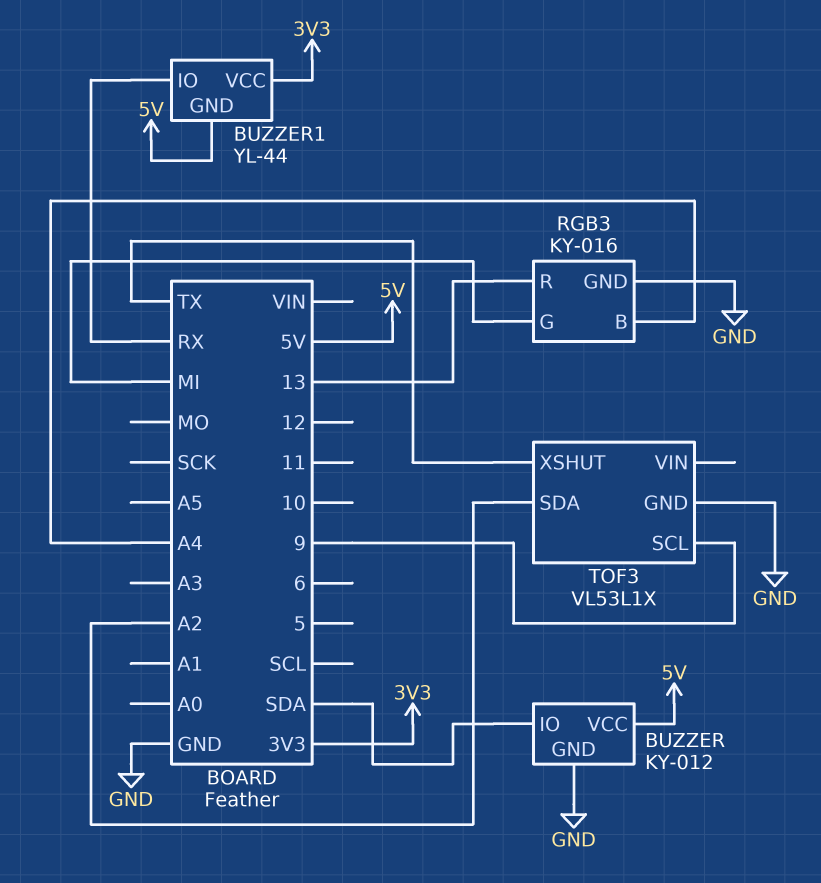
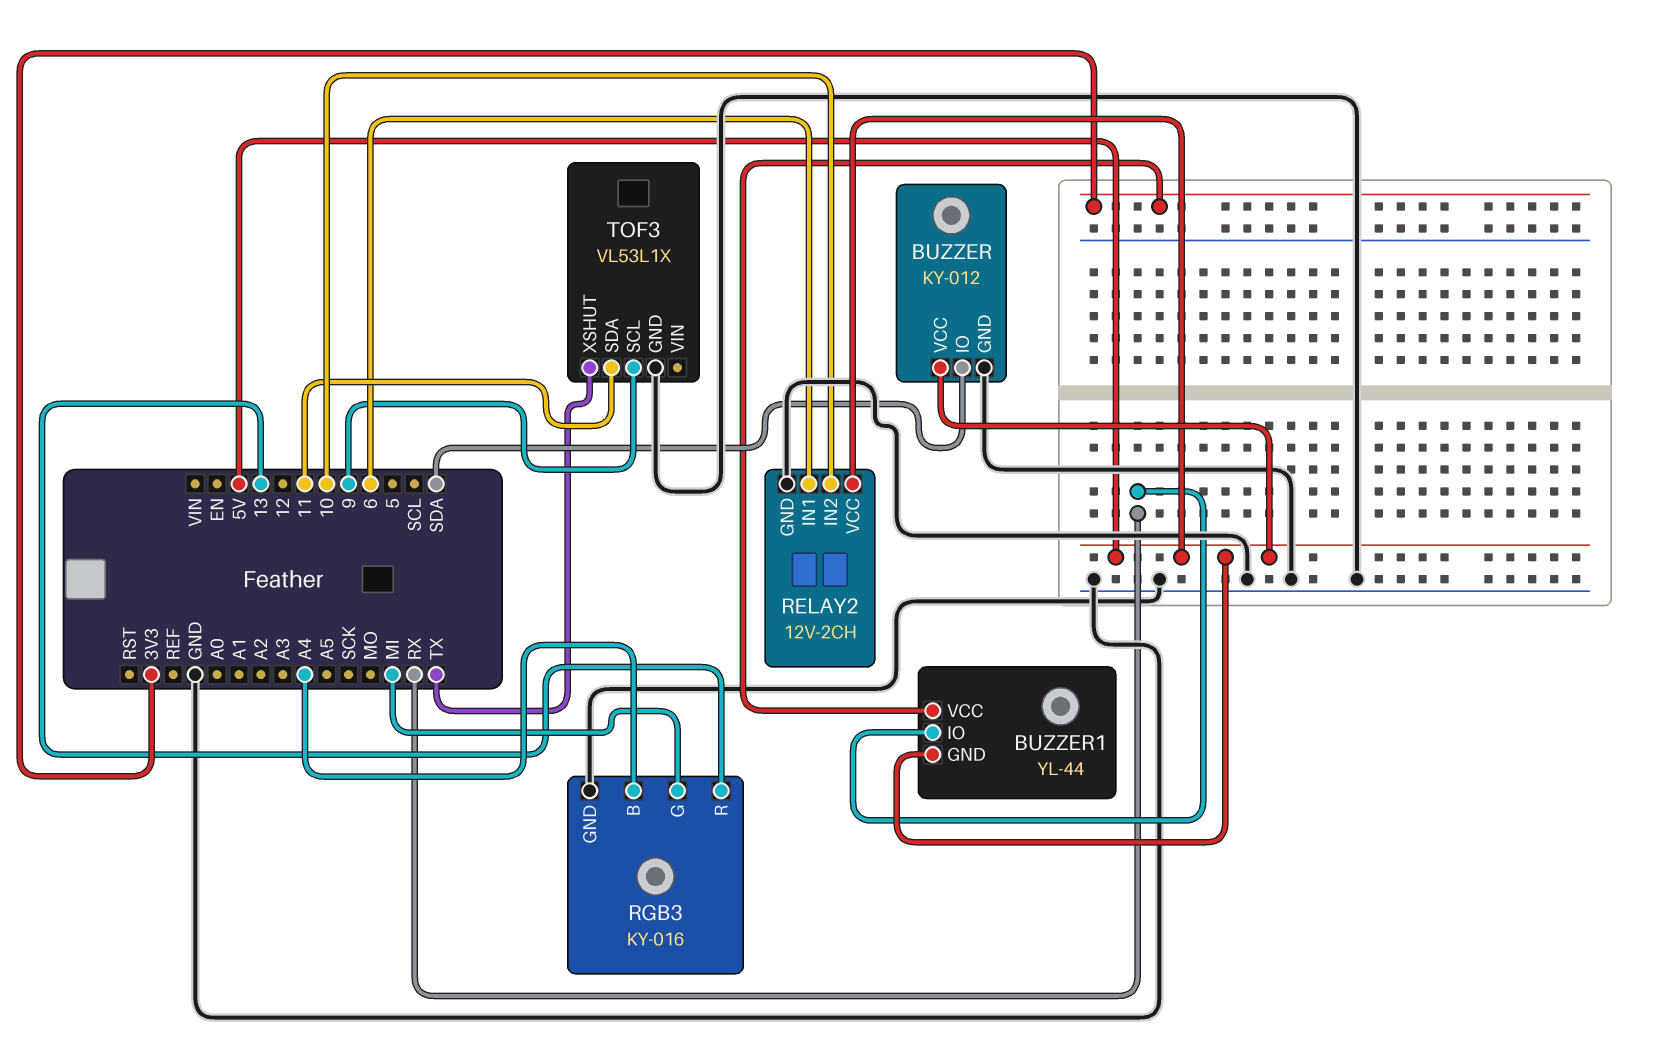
RELAY2: none -> 12V-2CH
RELAY2 pin GND: none -> GND
RELAY2 pin IN1: none -> 6
RELAY2 pin IN2: none -> 10
RELAY2 pin VCC: none -> 5V
TOF3 pin SDA: A2 -> 11

